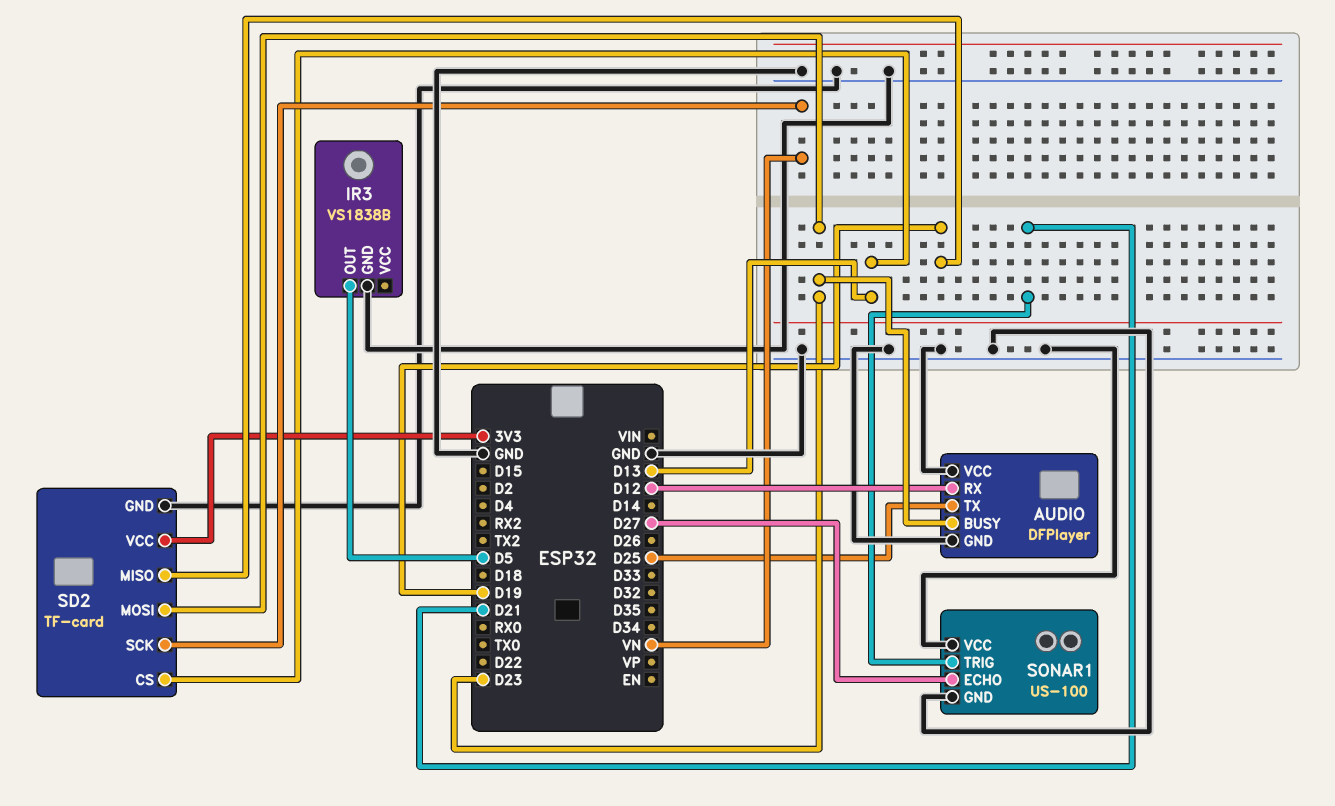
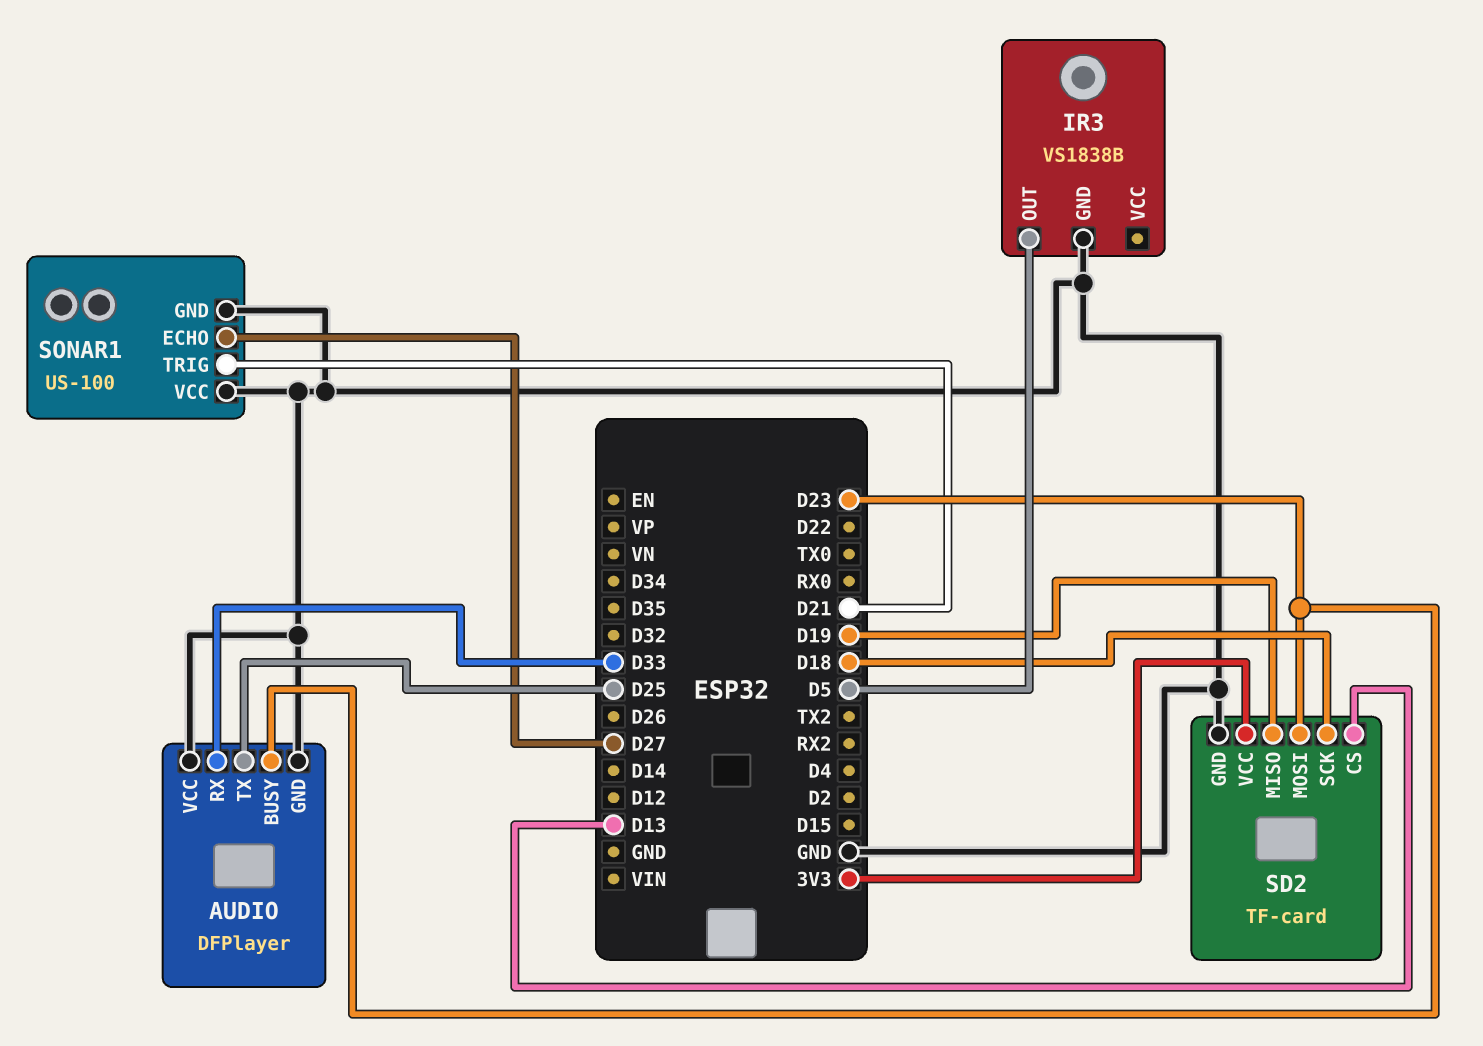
AUDIO pin RX: D12 -> D33
SD2 pin SCK: VN -> D18

